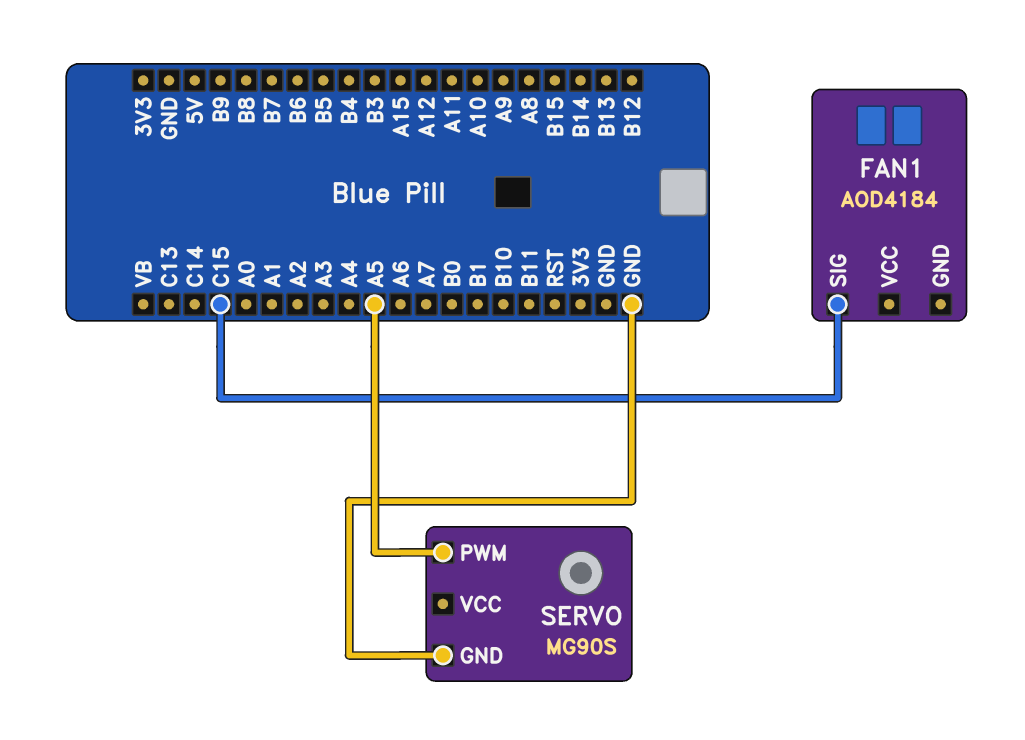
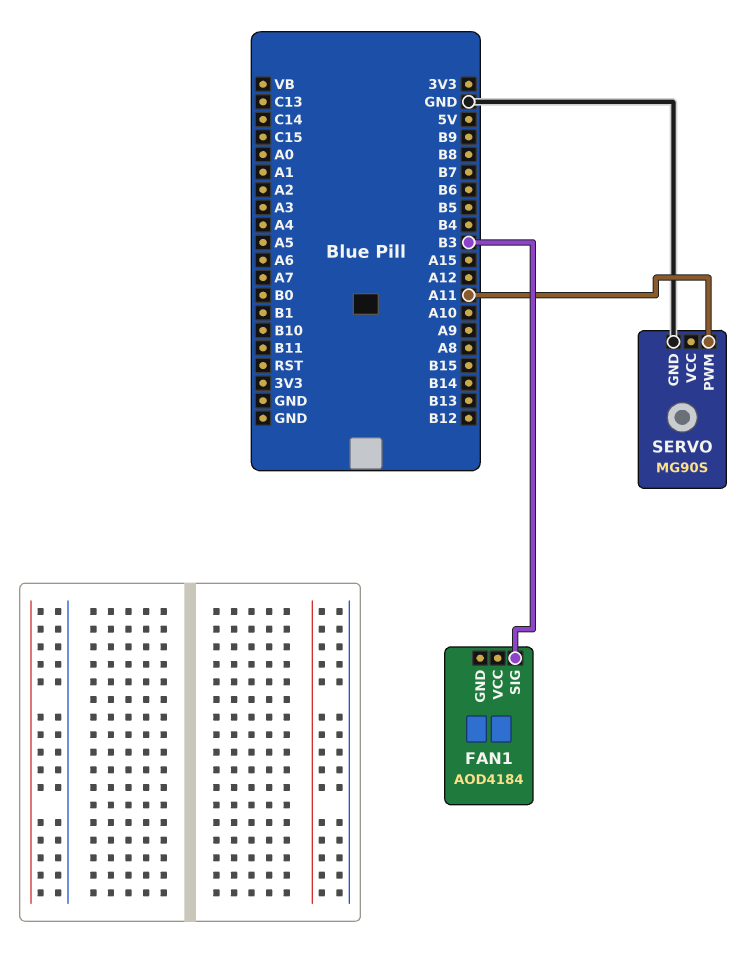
FAN1 pin SIG: C15 -> B3
SERVO pin PWM: A5 -> A11

